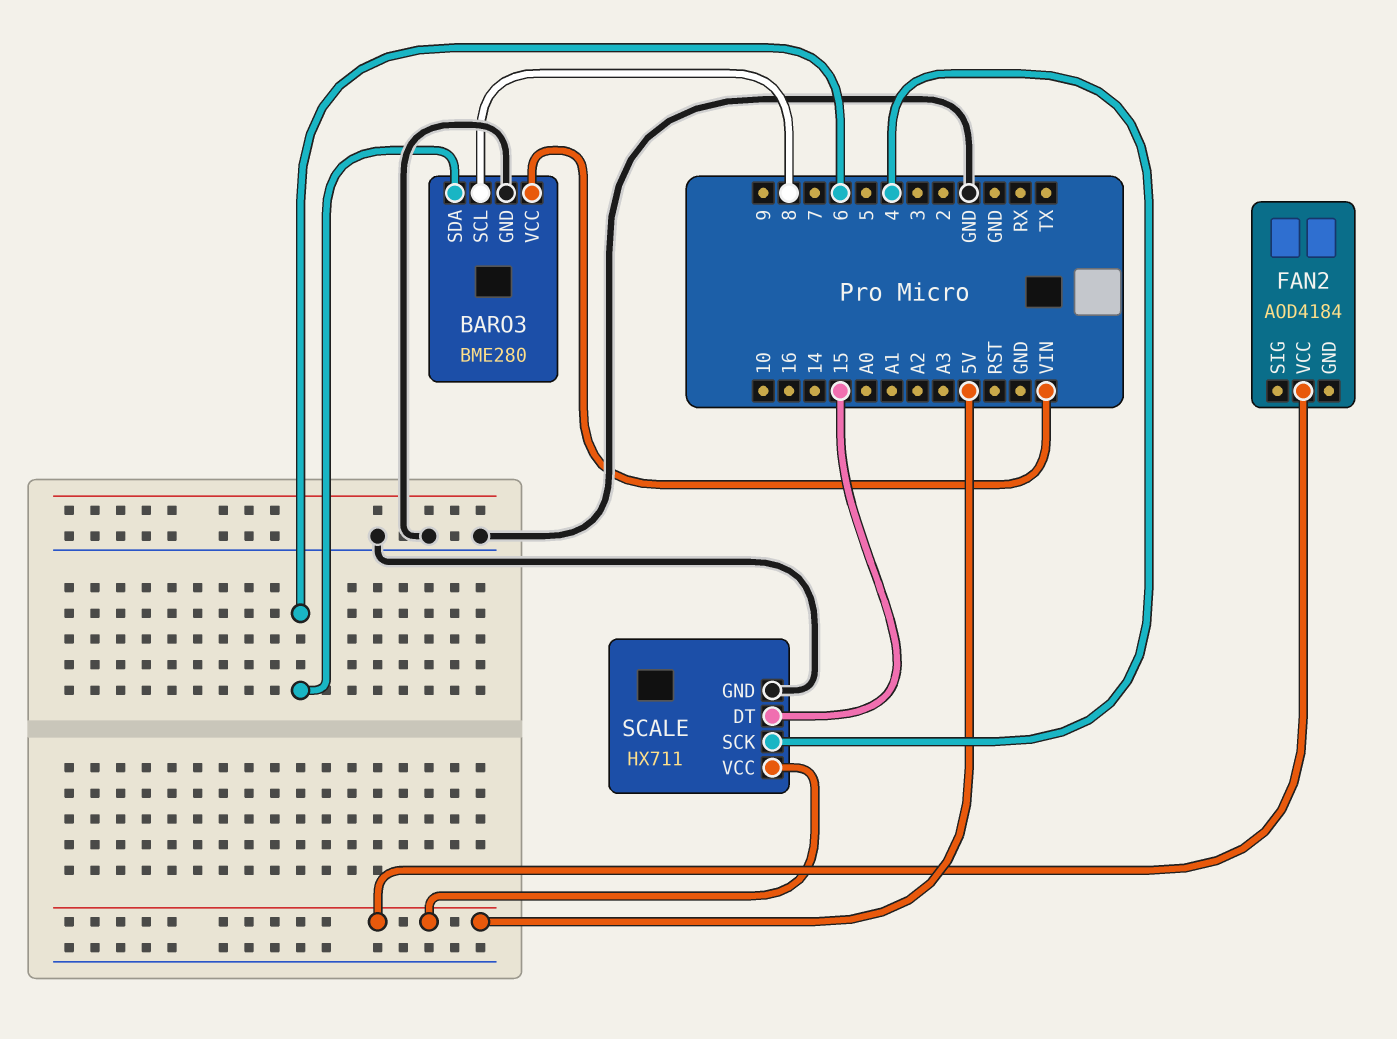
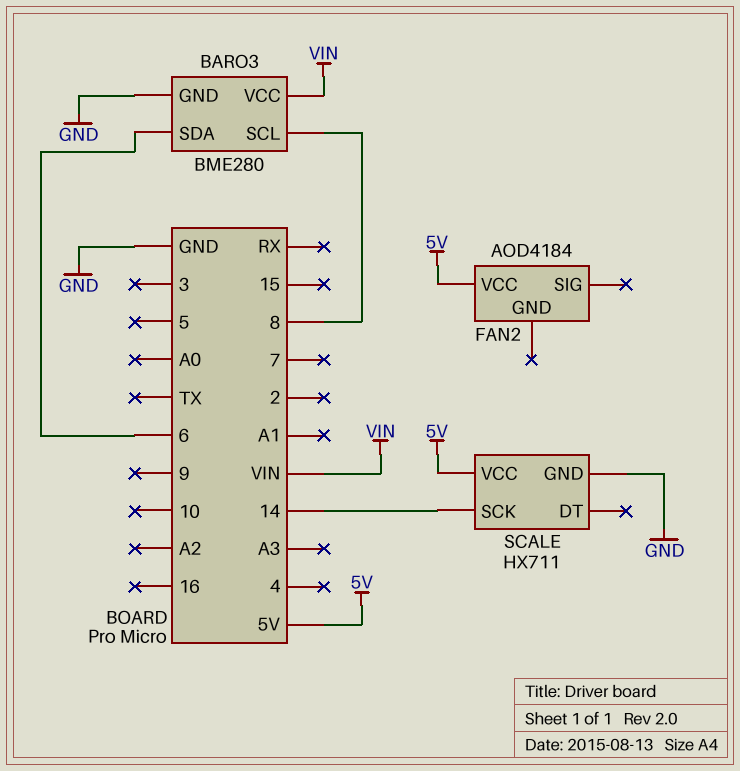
SCALE pin DT: 15 -> none
SCALE pin SCK: 4 -> 14

